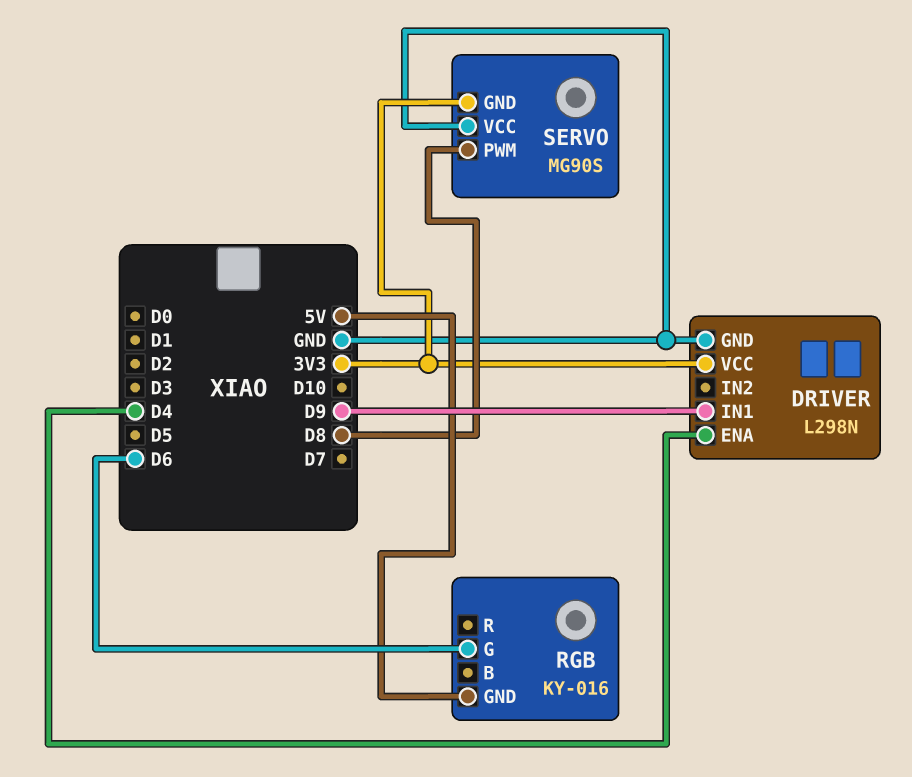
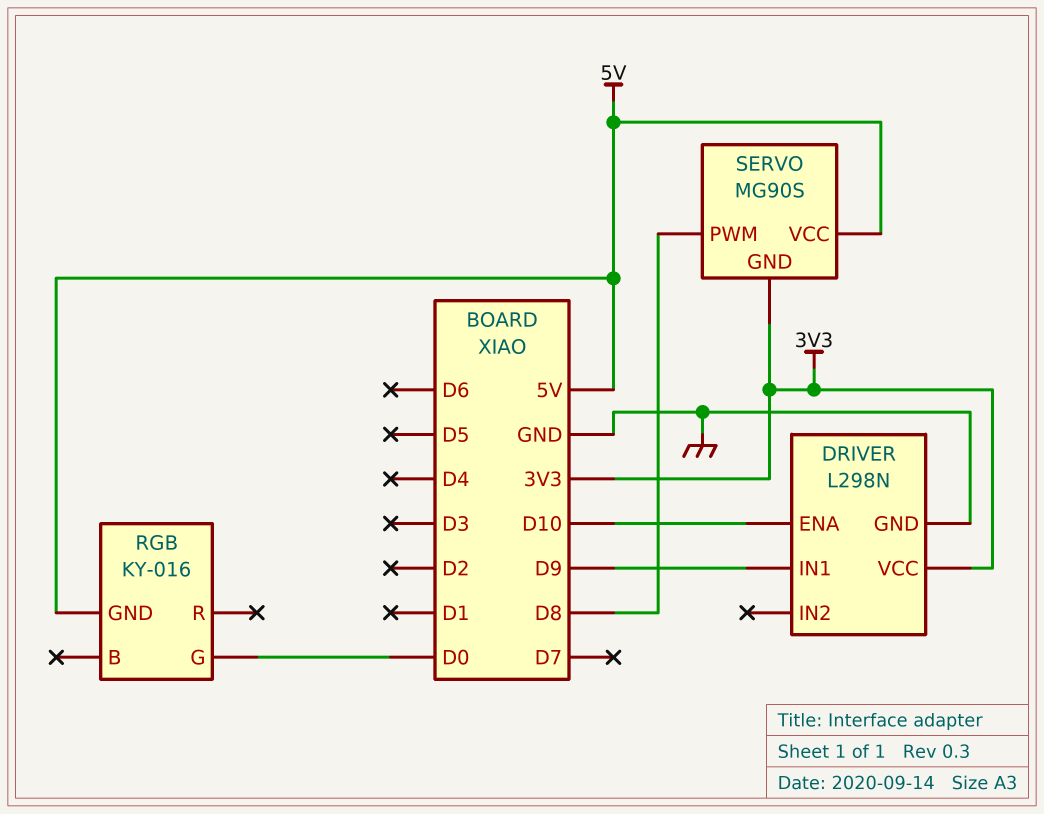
DRIVER pin ENA: D4 -> D10
RGB pin G: D6 -> D0
SERVO pin VCC: GND -> 5V

